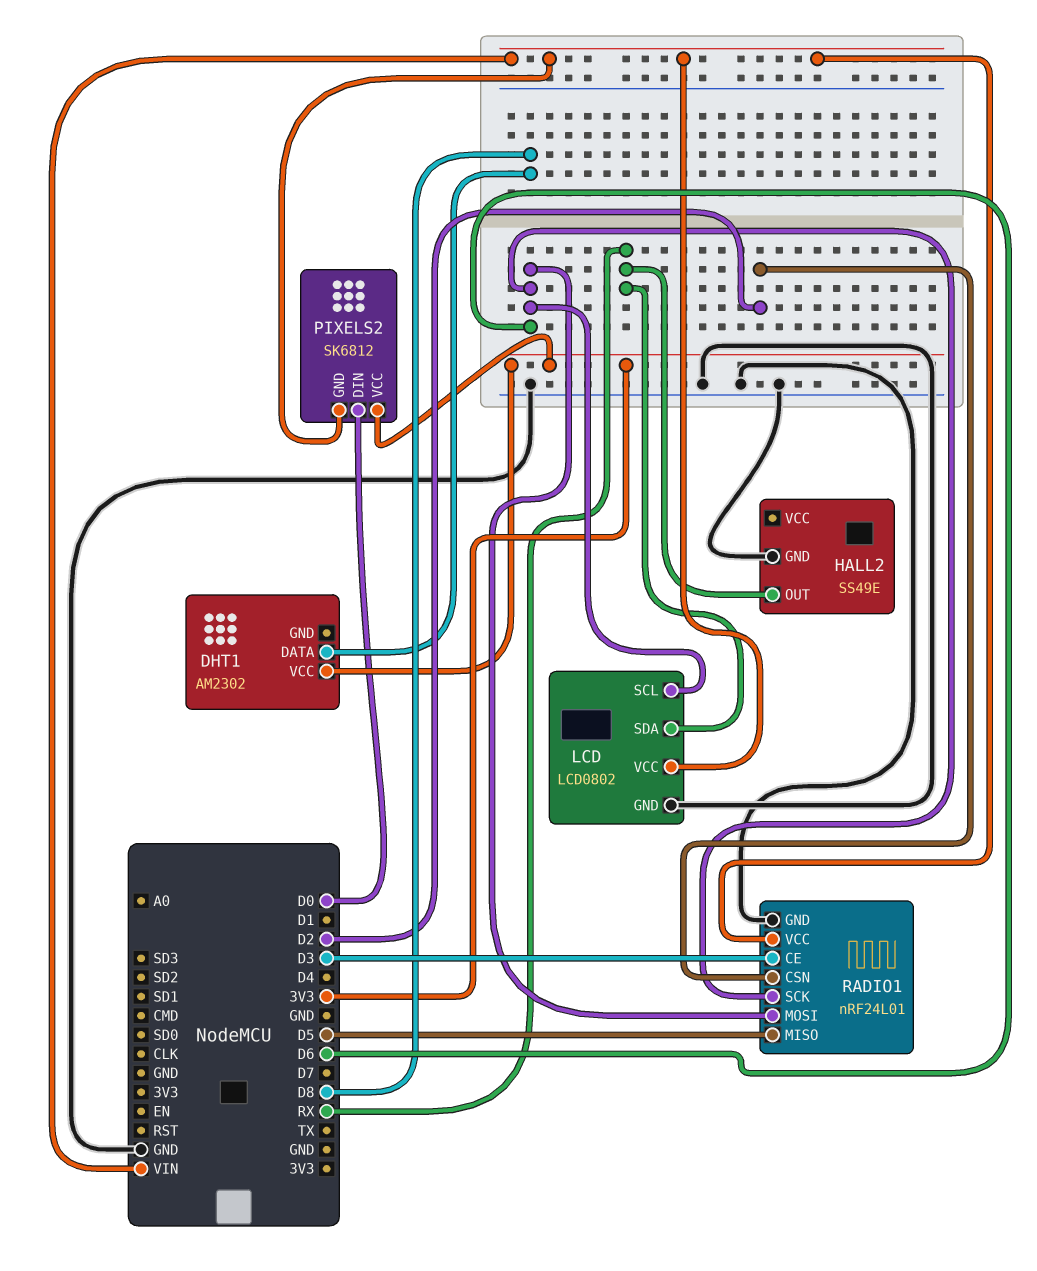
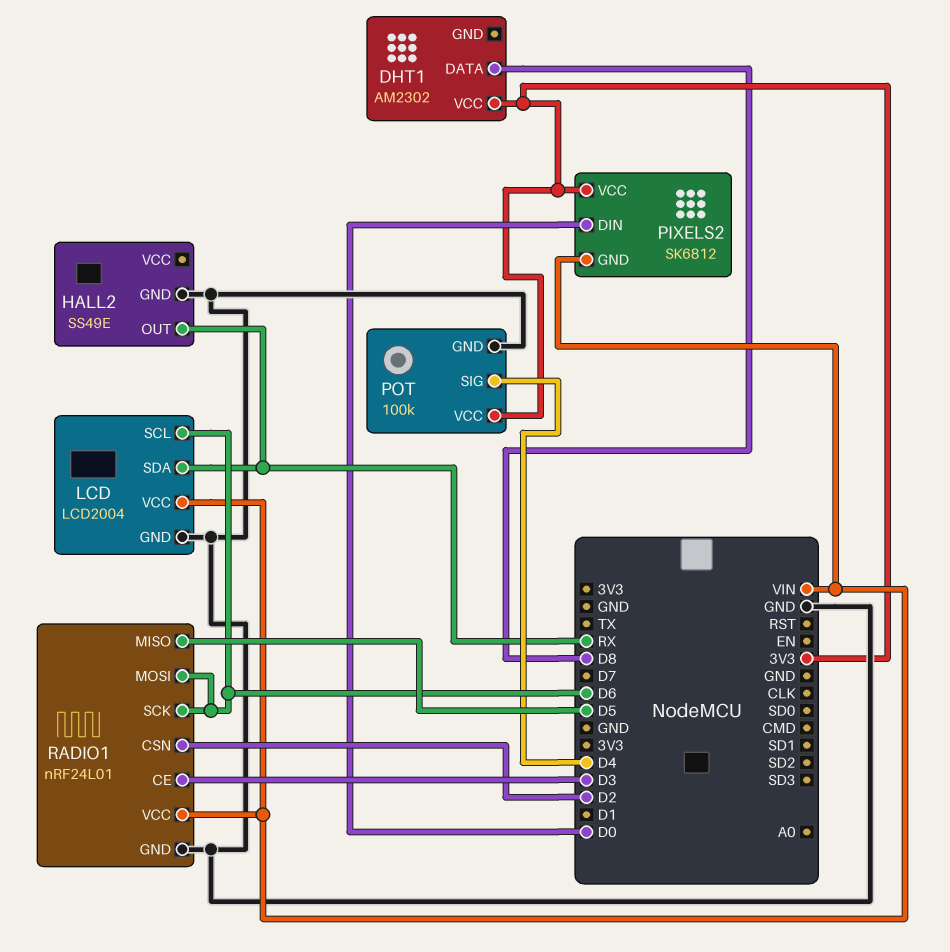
LCD: LCD0802 -> LCD2004
POT: none -> 100k
POT pin GND: none -> GND
POT pin SIG: none -> D4
POT pin VCC: none -> 3V3

